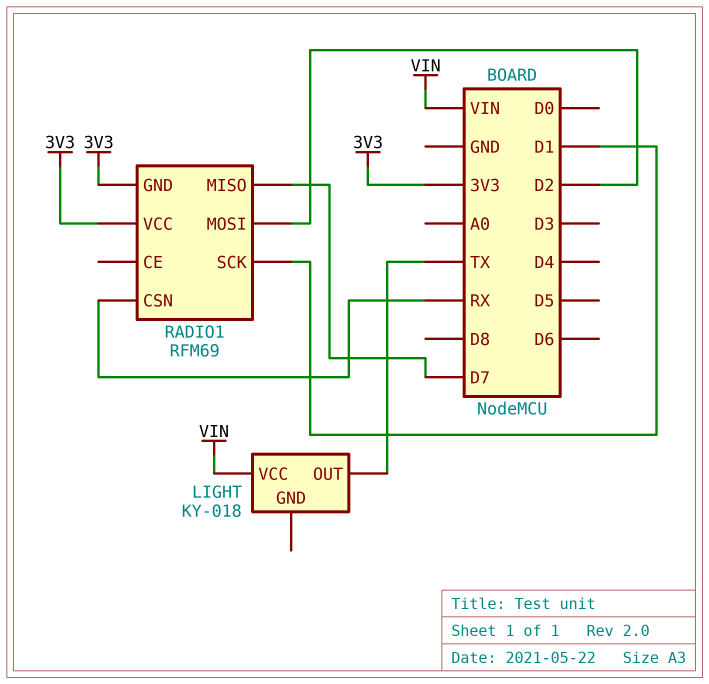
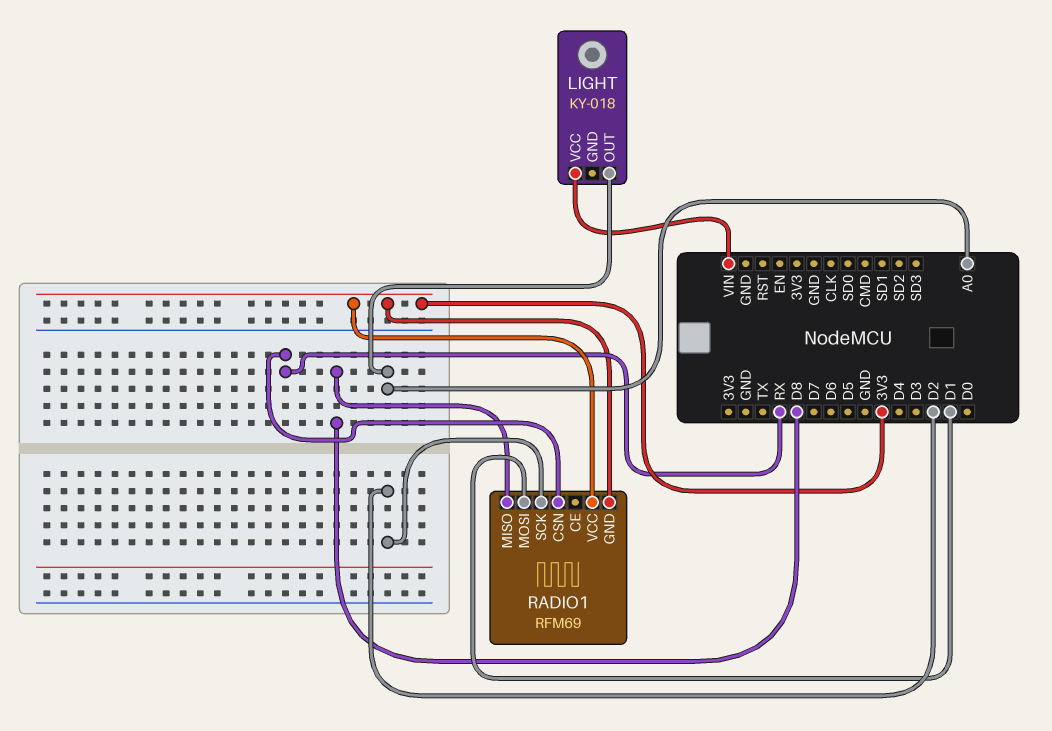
LIGHT pin OUT: TX -> A0
RADIO1 pin MISO: D7 -> D8
RADIO1 pin MOSI: D2 -> D1
RADIO1 pin SCK: D1 -> D2

